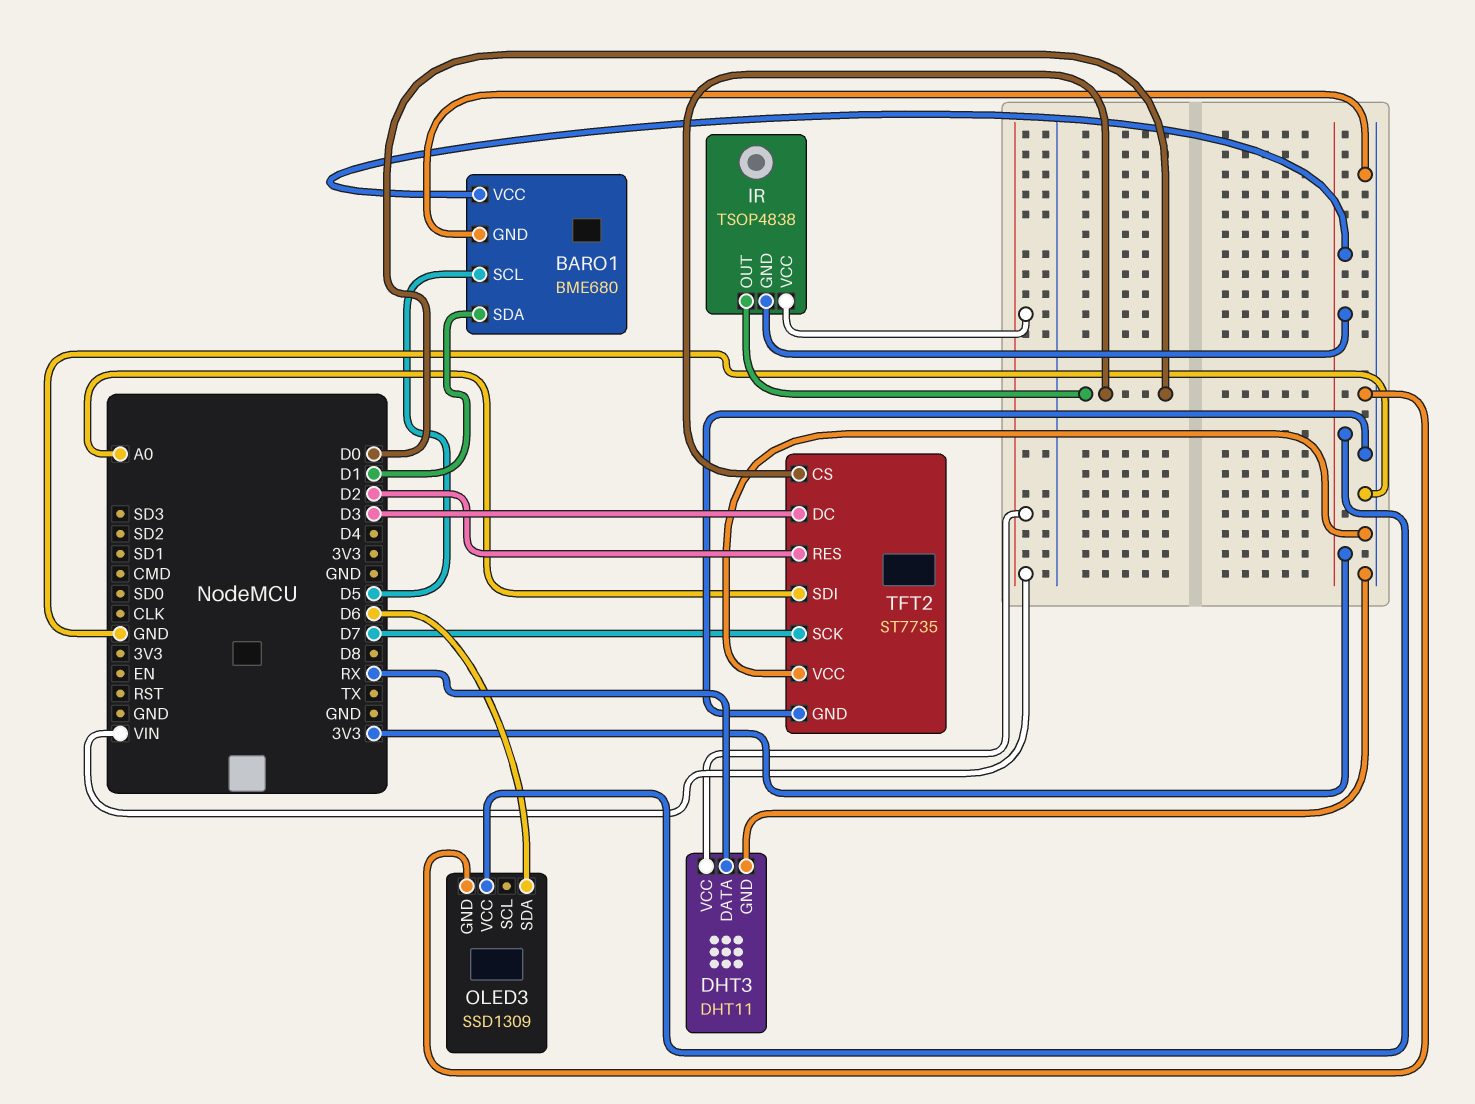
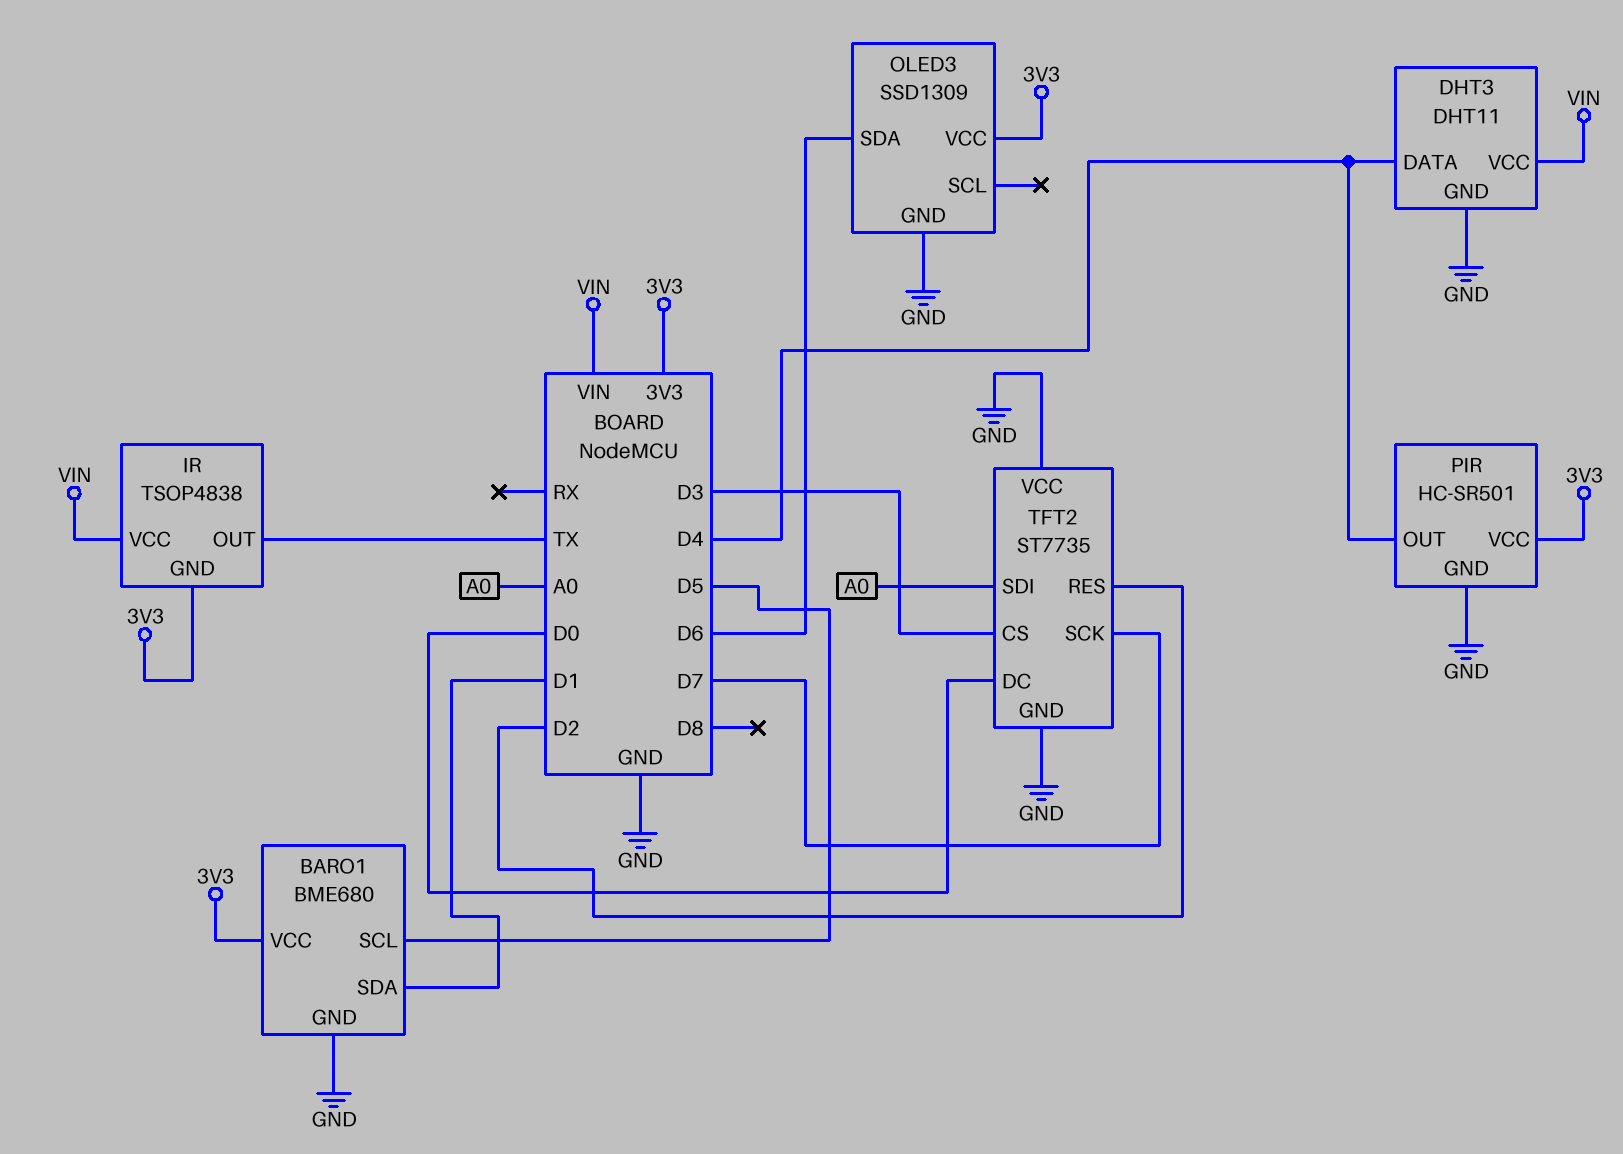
DHT3 pin DATA: RX -> D4
IR pin OUT: D0 -> TX
PIR: none -> HC-SR501
PIR pin GND: none -> GND
PIR pin OUT: none -> D4
PIR pin VCC: none -> 3V3
TFT2 pin CS: D0 -> D3
TFT2 pin DC: D3 -> D0

